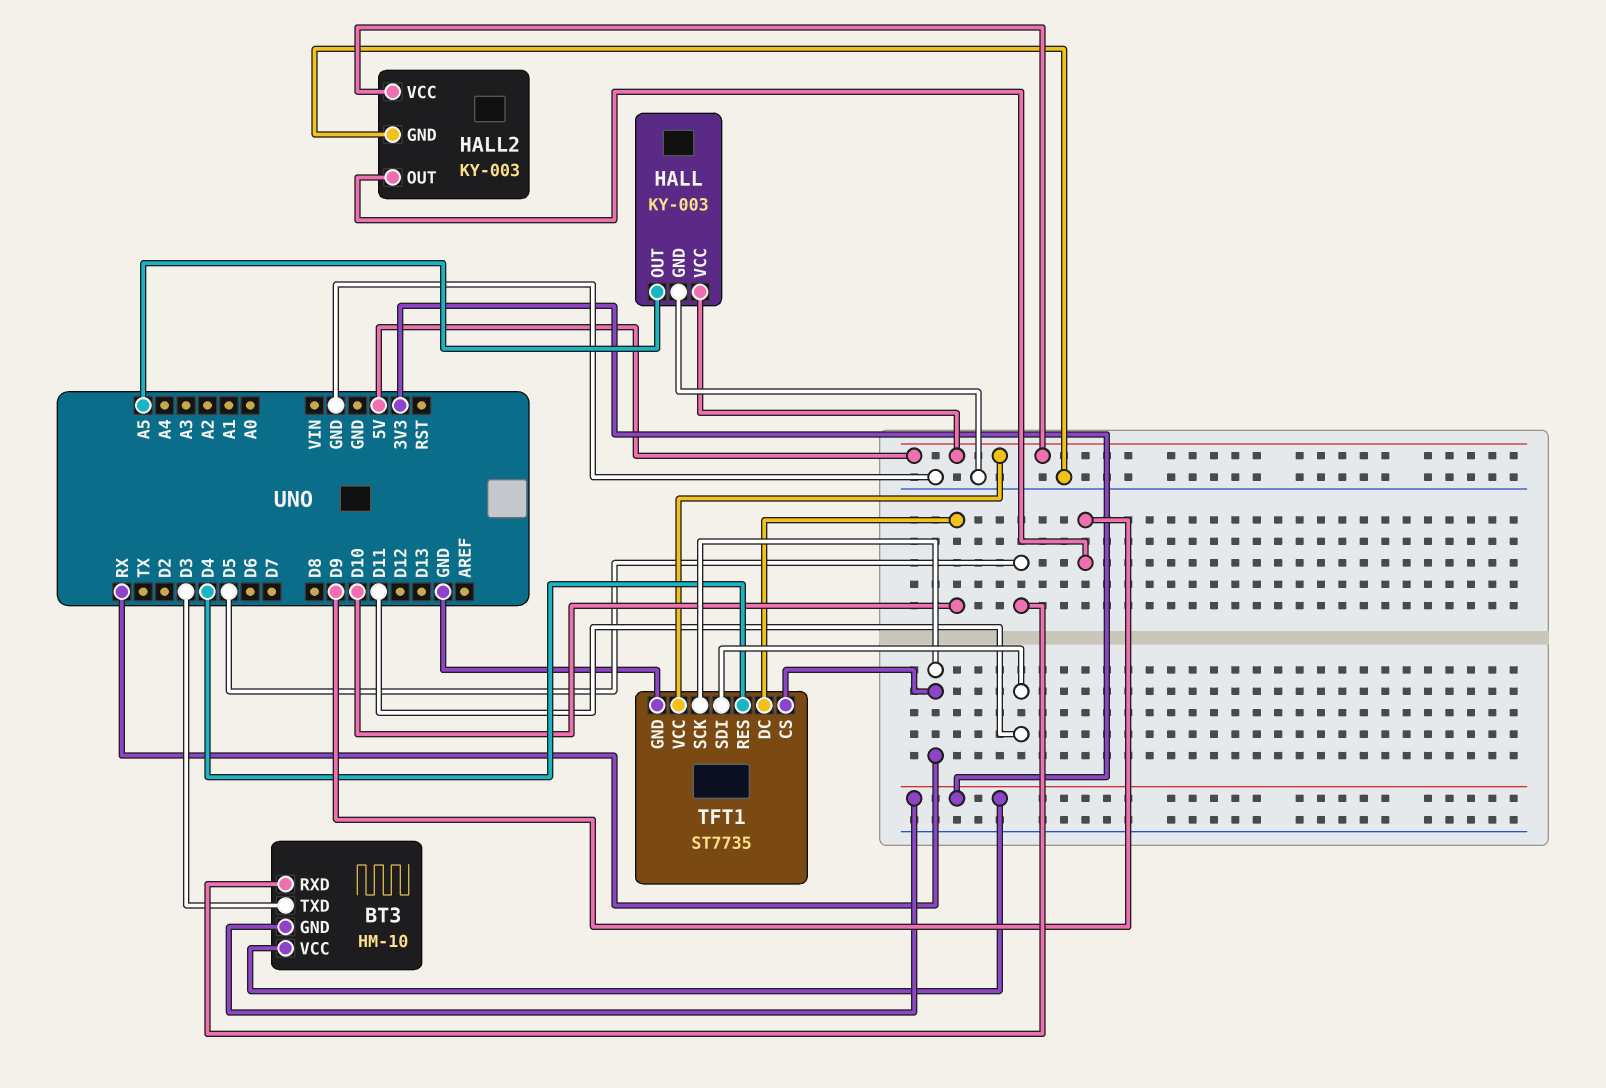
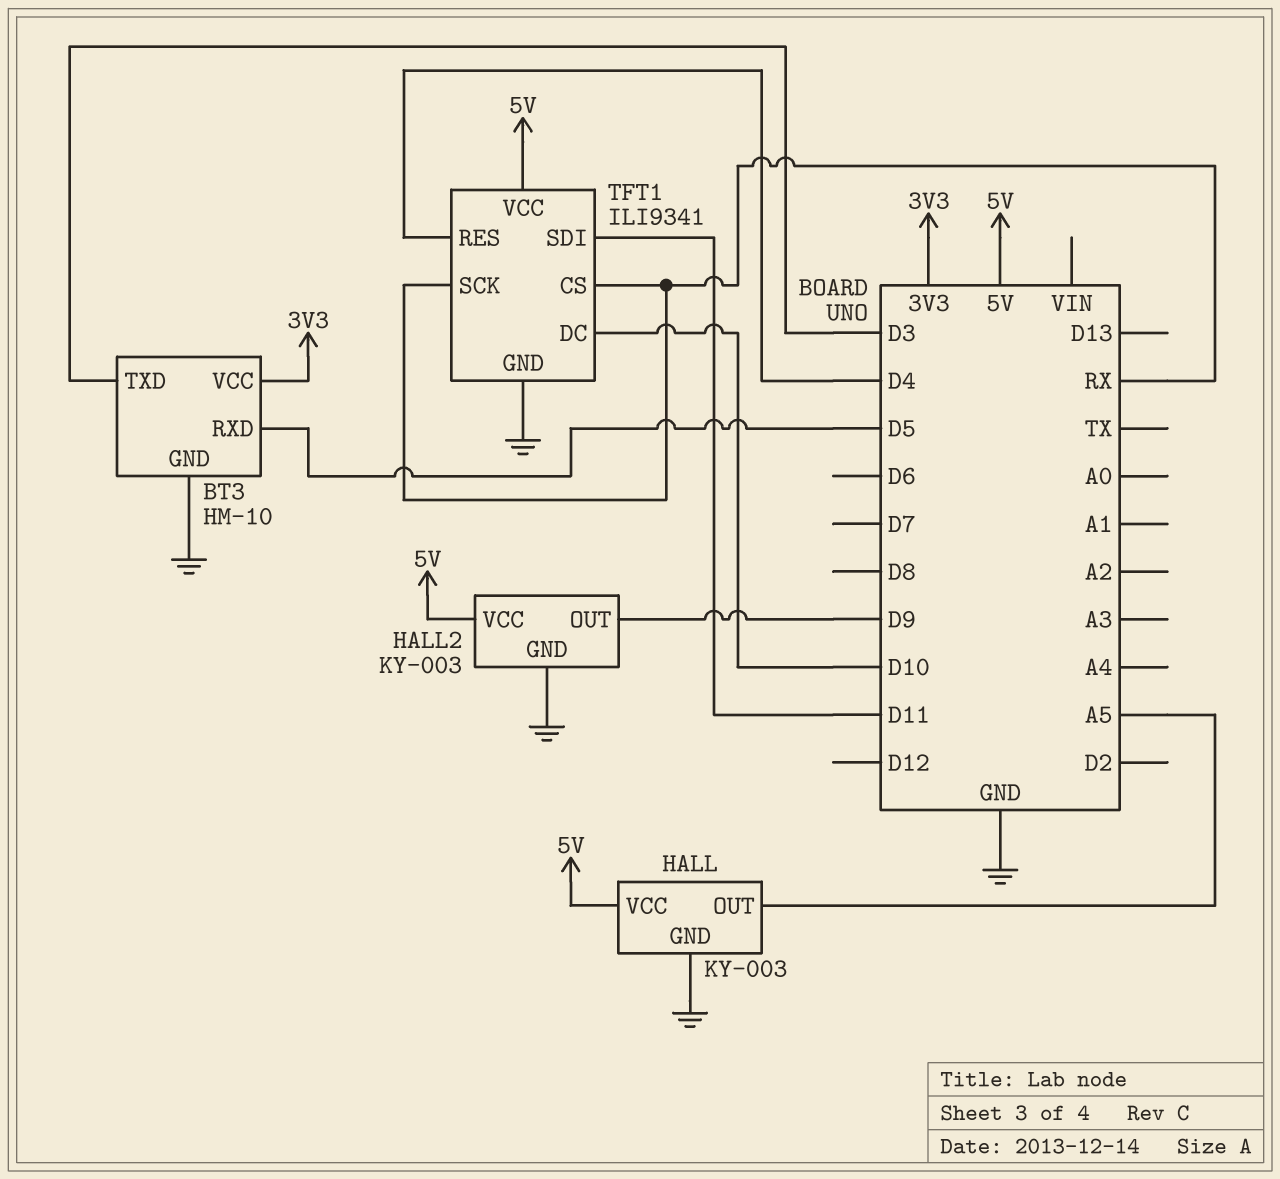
BT3 pin GND: 3V3 -> GND
TFT1: ST7735 -> ILI9341

